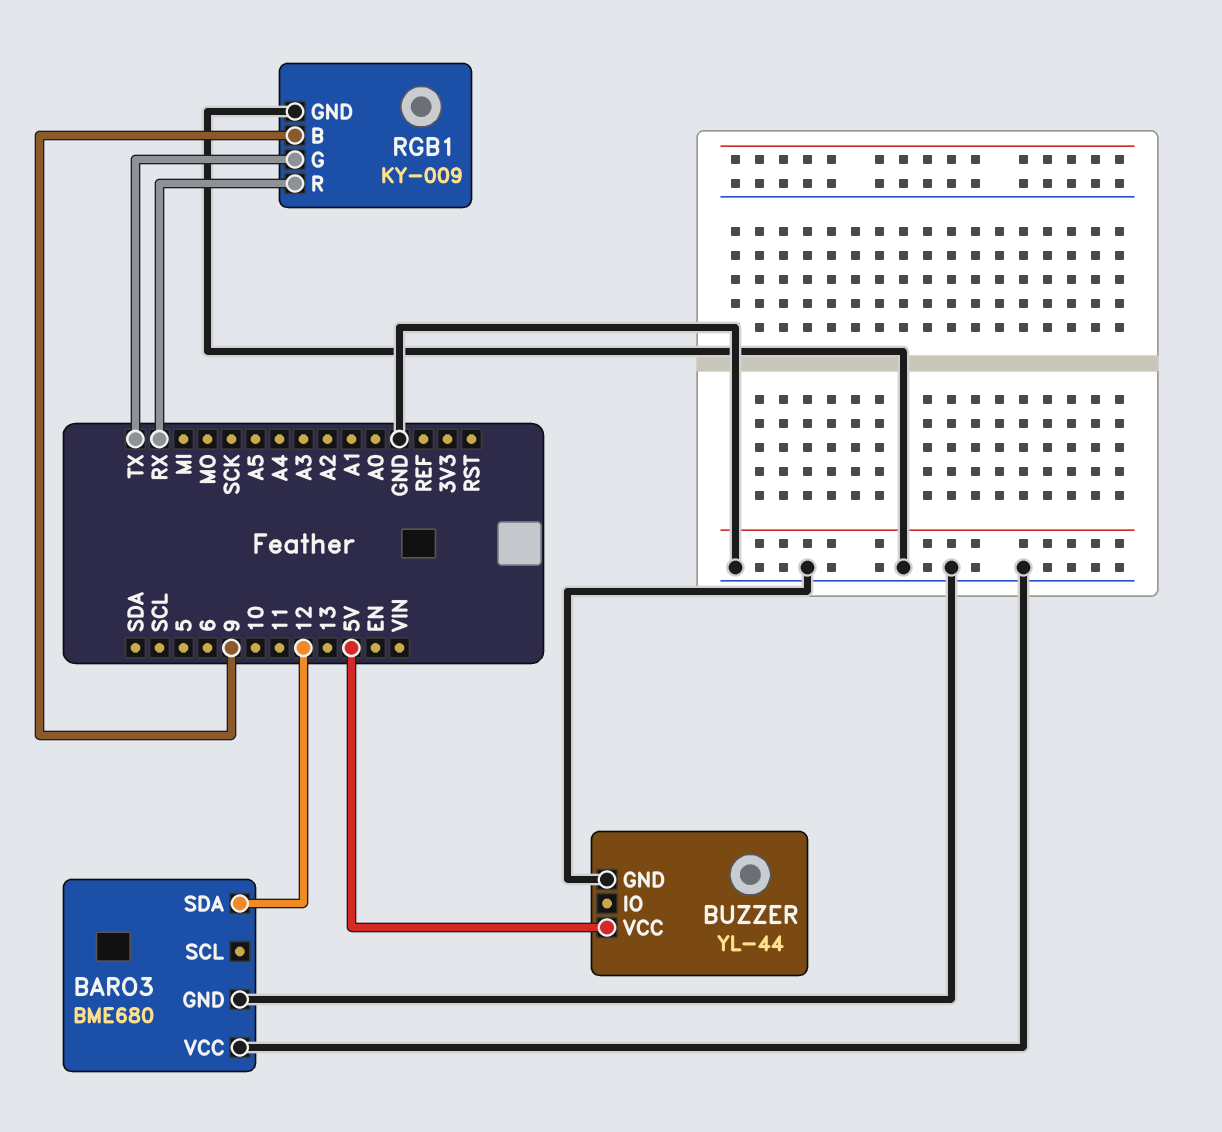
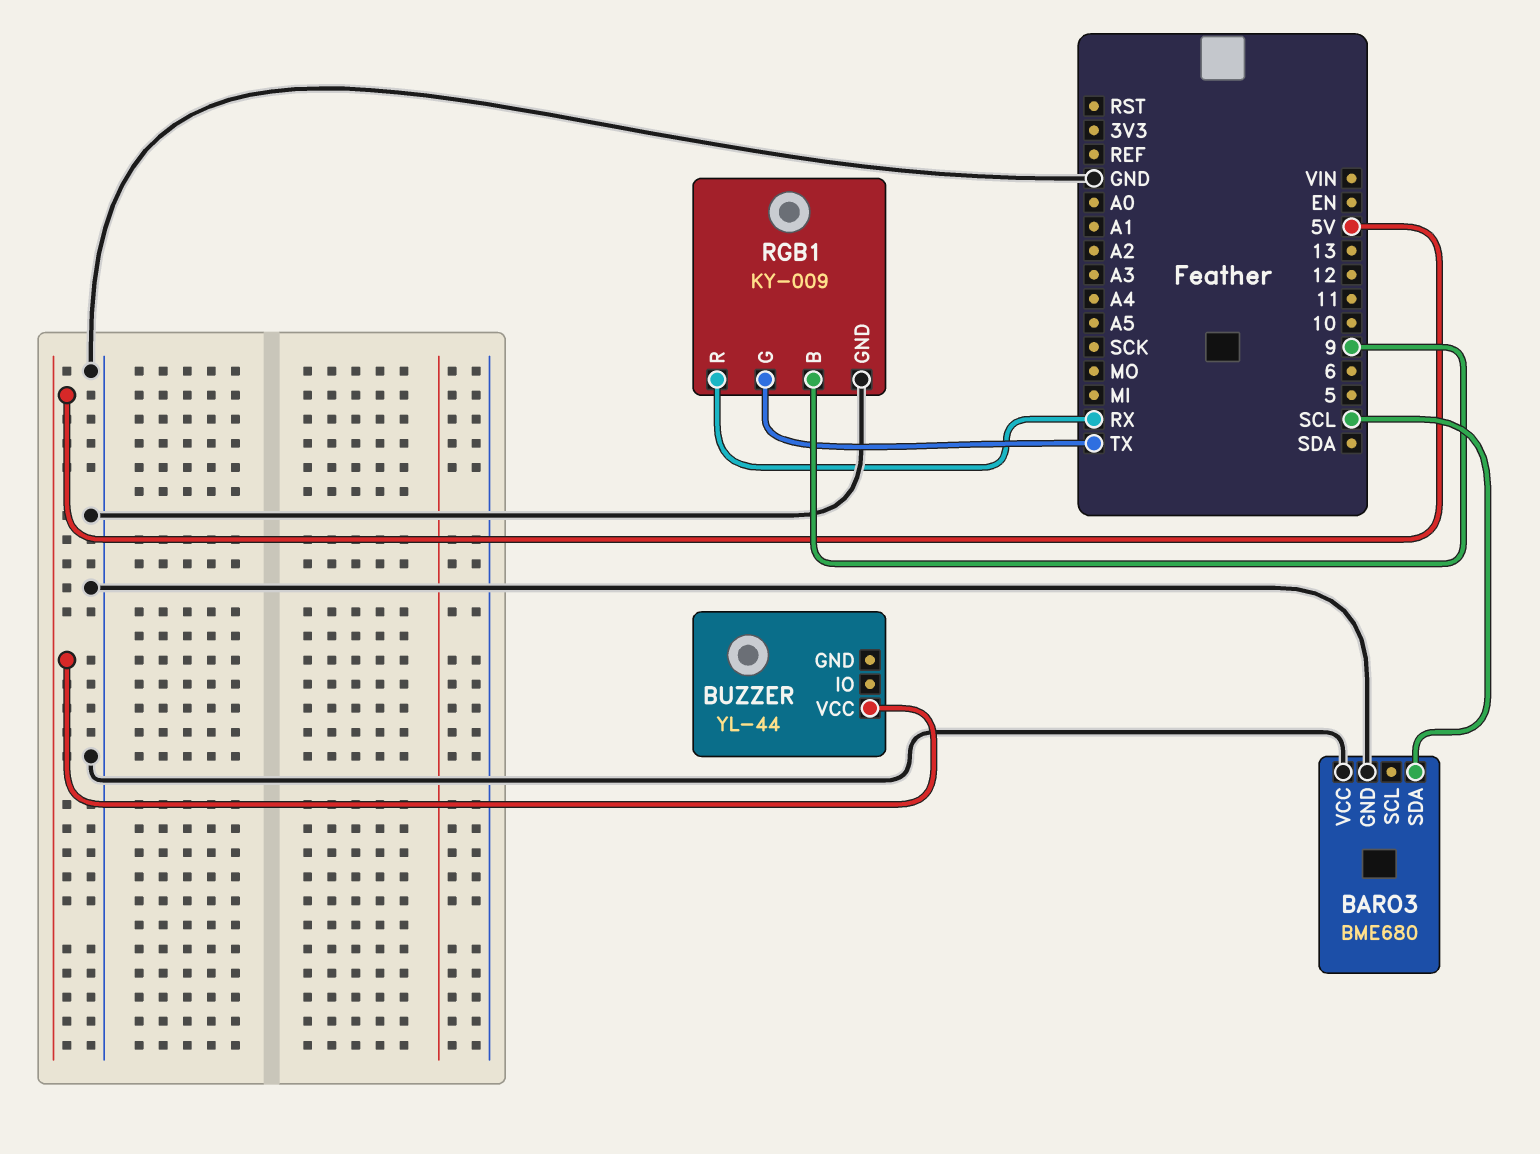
BARO3 pin SDA: 12 -> SCL
BUZZER pin GND: GND -> none

